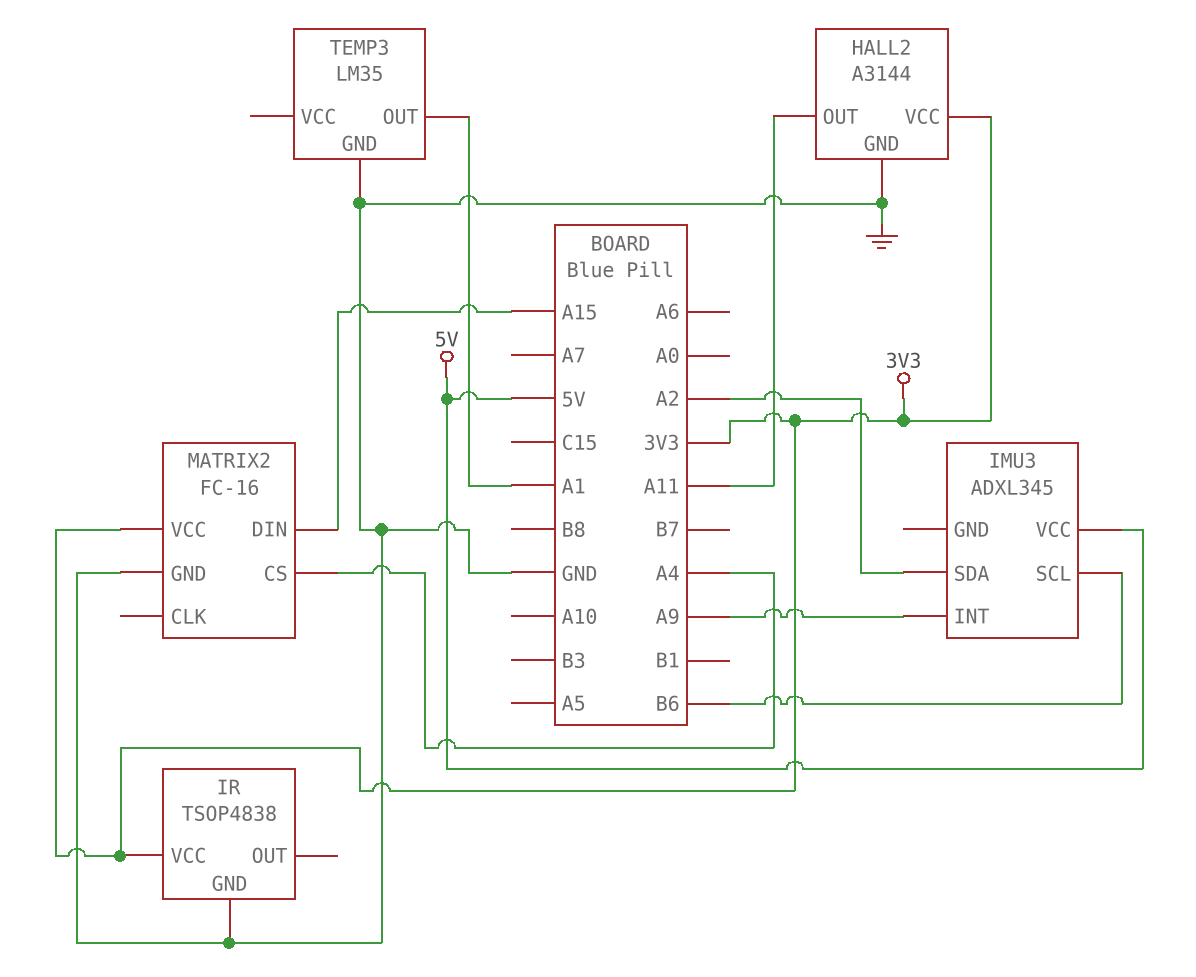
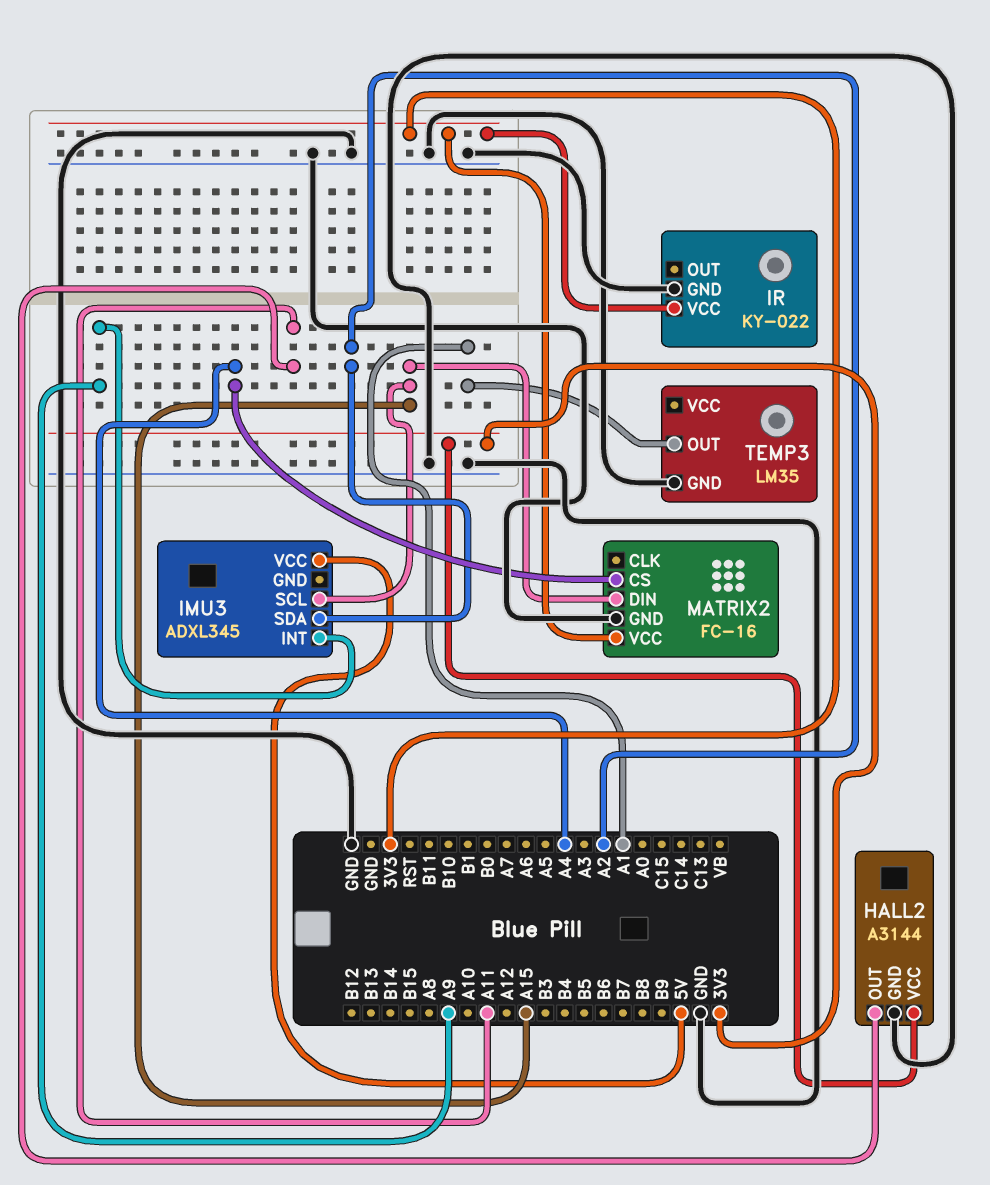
IMU3 pin SCL: B6 -> A15
IR: TSOP4838 -> KY-022

